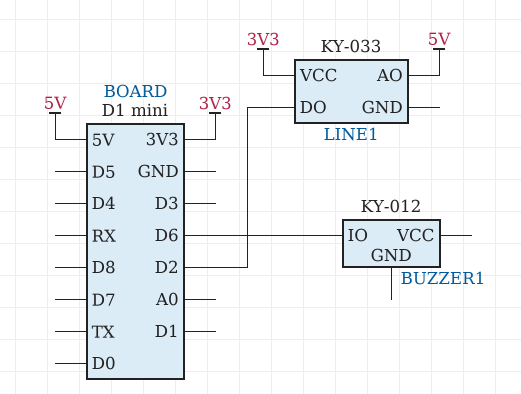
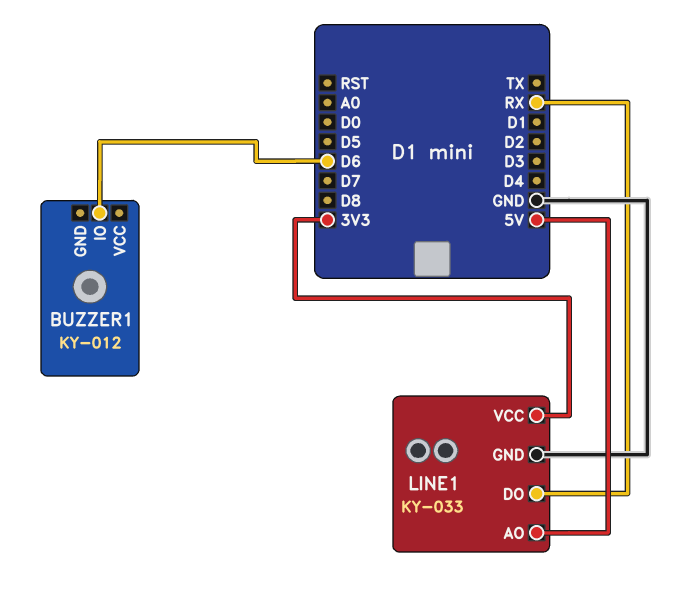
LINE1 pin DO: D2 -> RX
LINE1 pin GND: none -> GND

